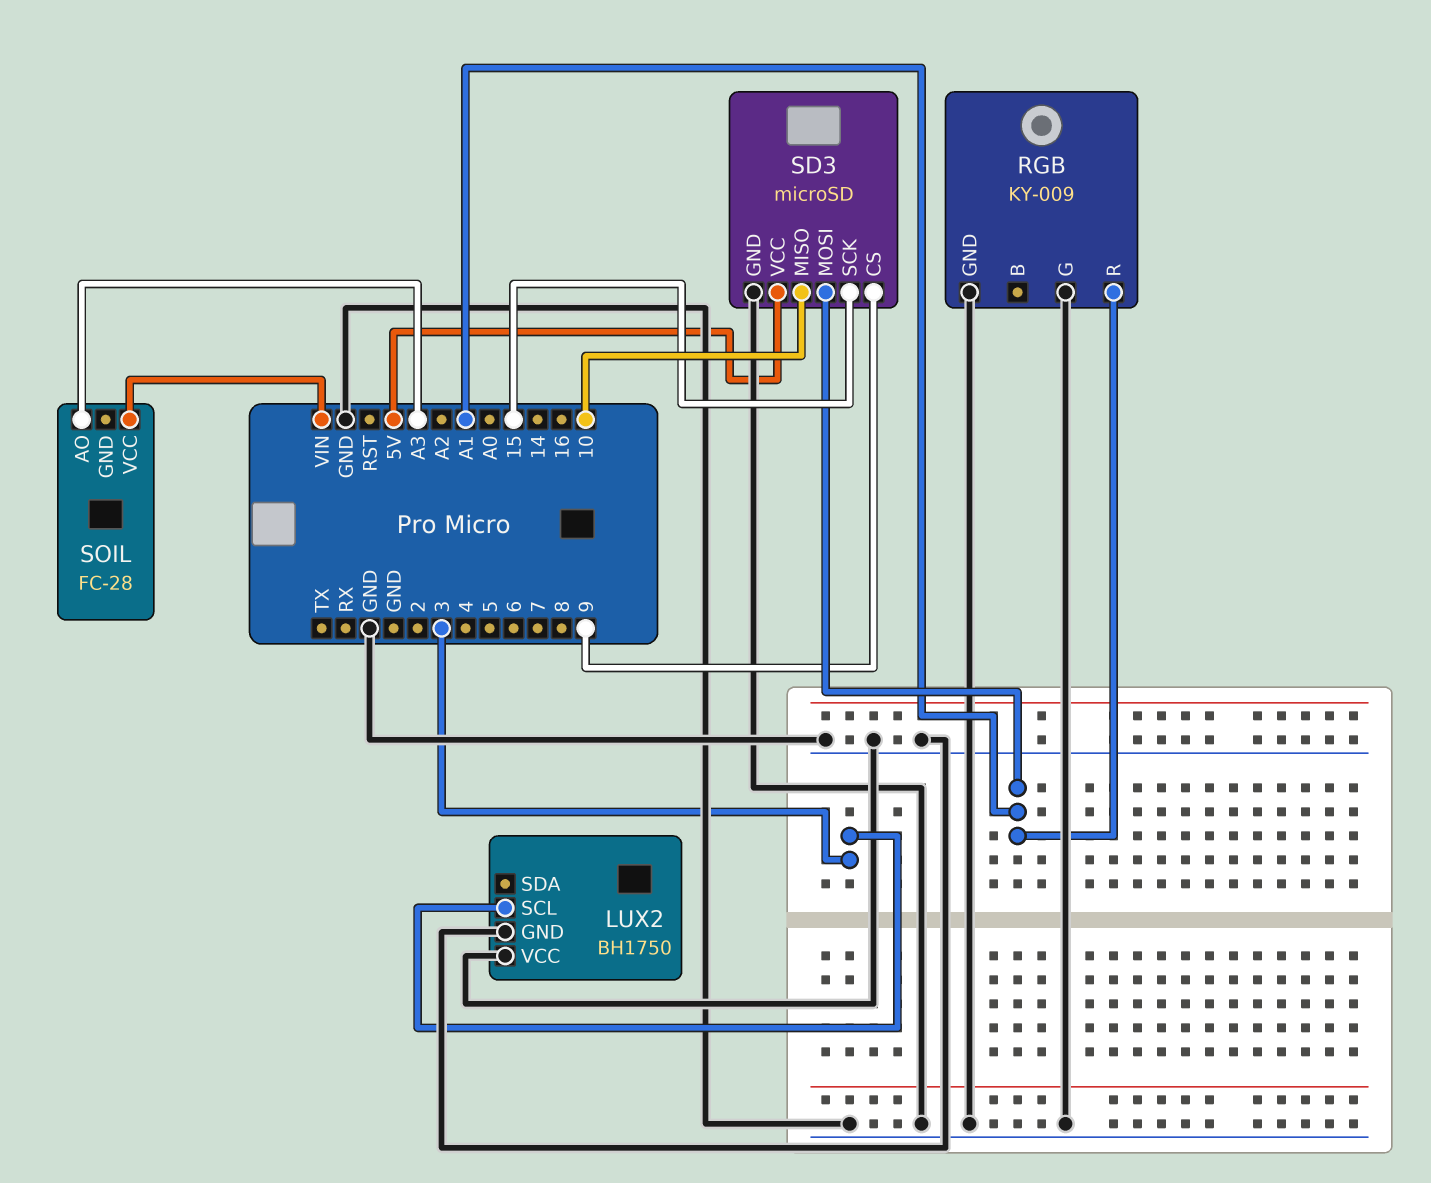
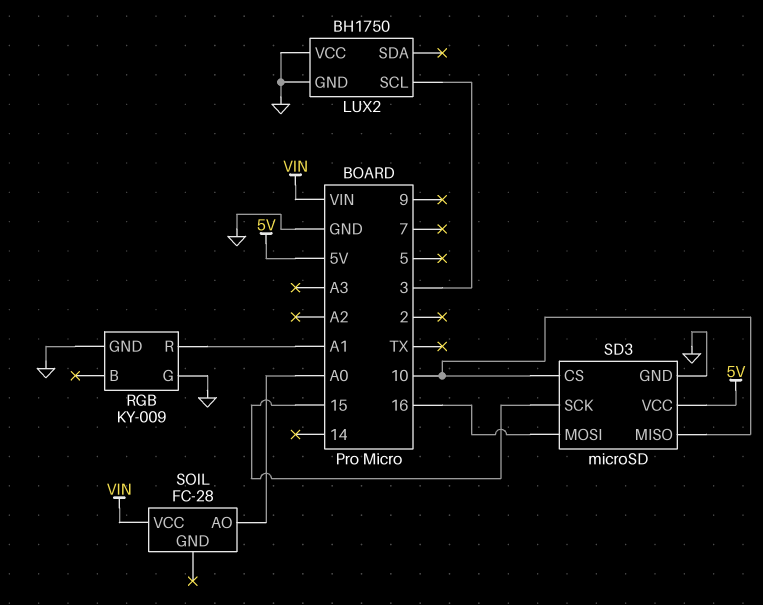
SD3 pin CS: 9 -> 10
SD3 pin MOSI: A1 -> 16
SOIL pin AO: A3 -> A0

